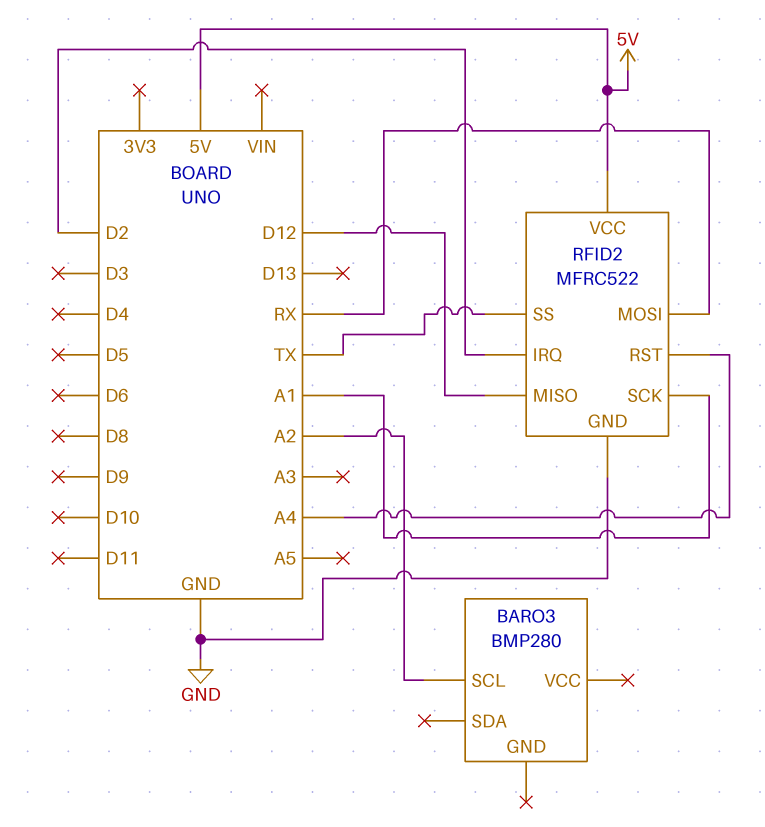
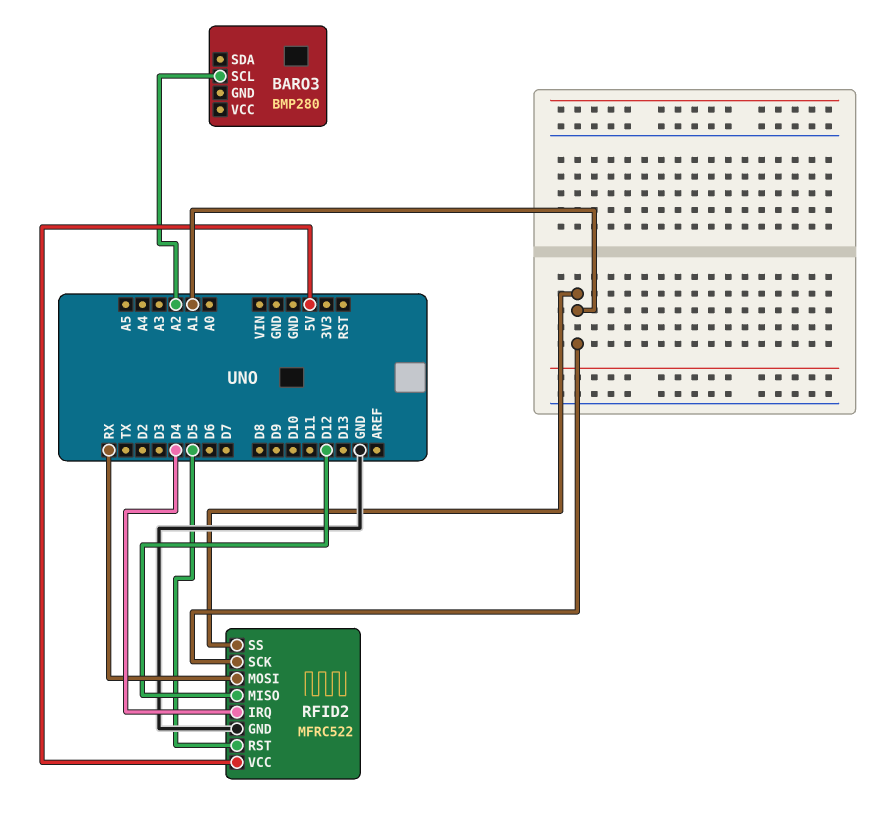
RFID2 pin IRQ: D2 -> D4
RFID2 pin RST: A4 -> D5
RFID2 pin SS: TX -> A1

